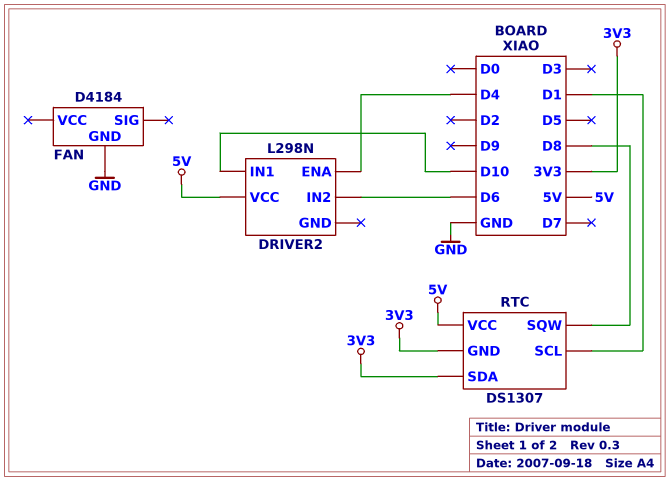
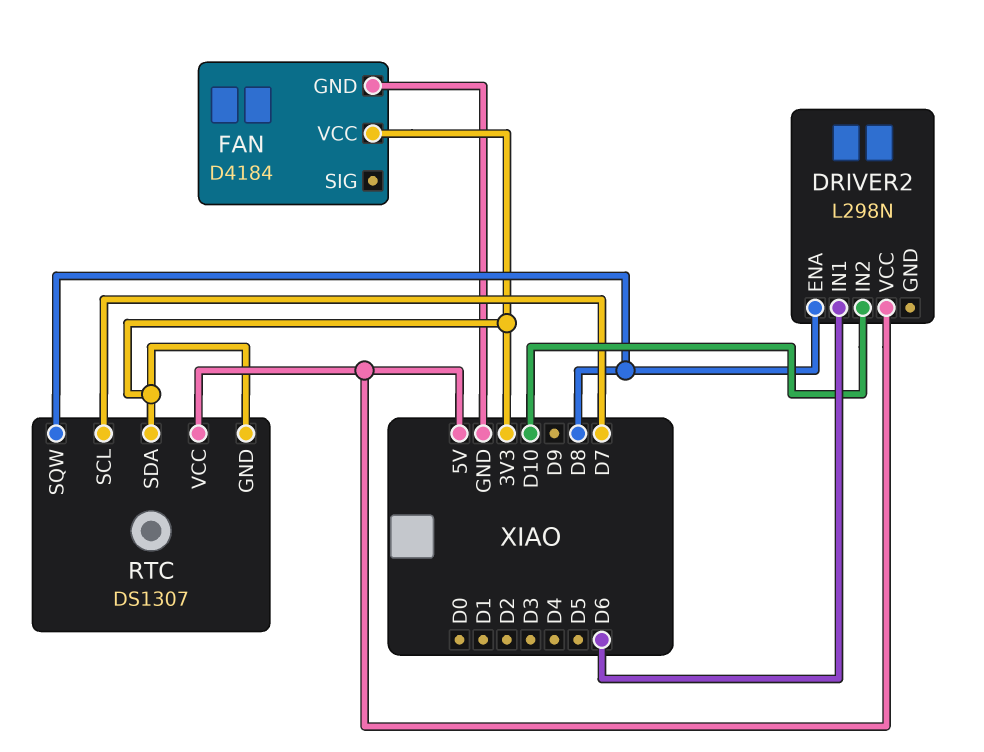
DRIVER2 pin ENA: D4 -> D8
DRIVER2 pin IN1: D10 -> D6
DRIVER2 pin IN2: D6 -> D10
FAN pin VCC: none -> 3V3
RTC pin SCL: D1 -> D7

